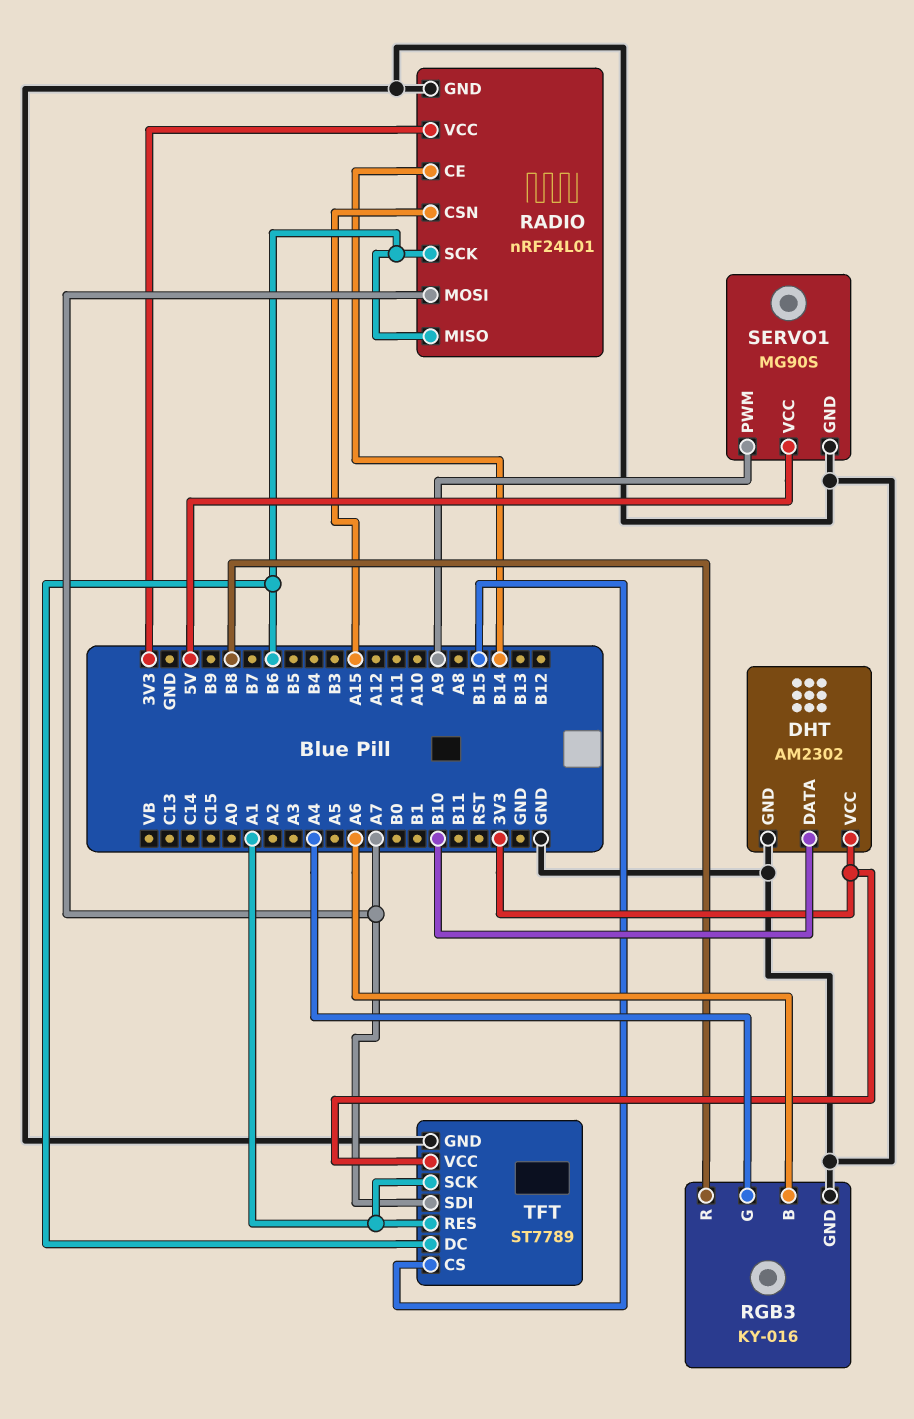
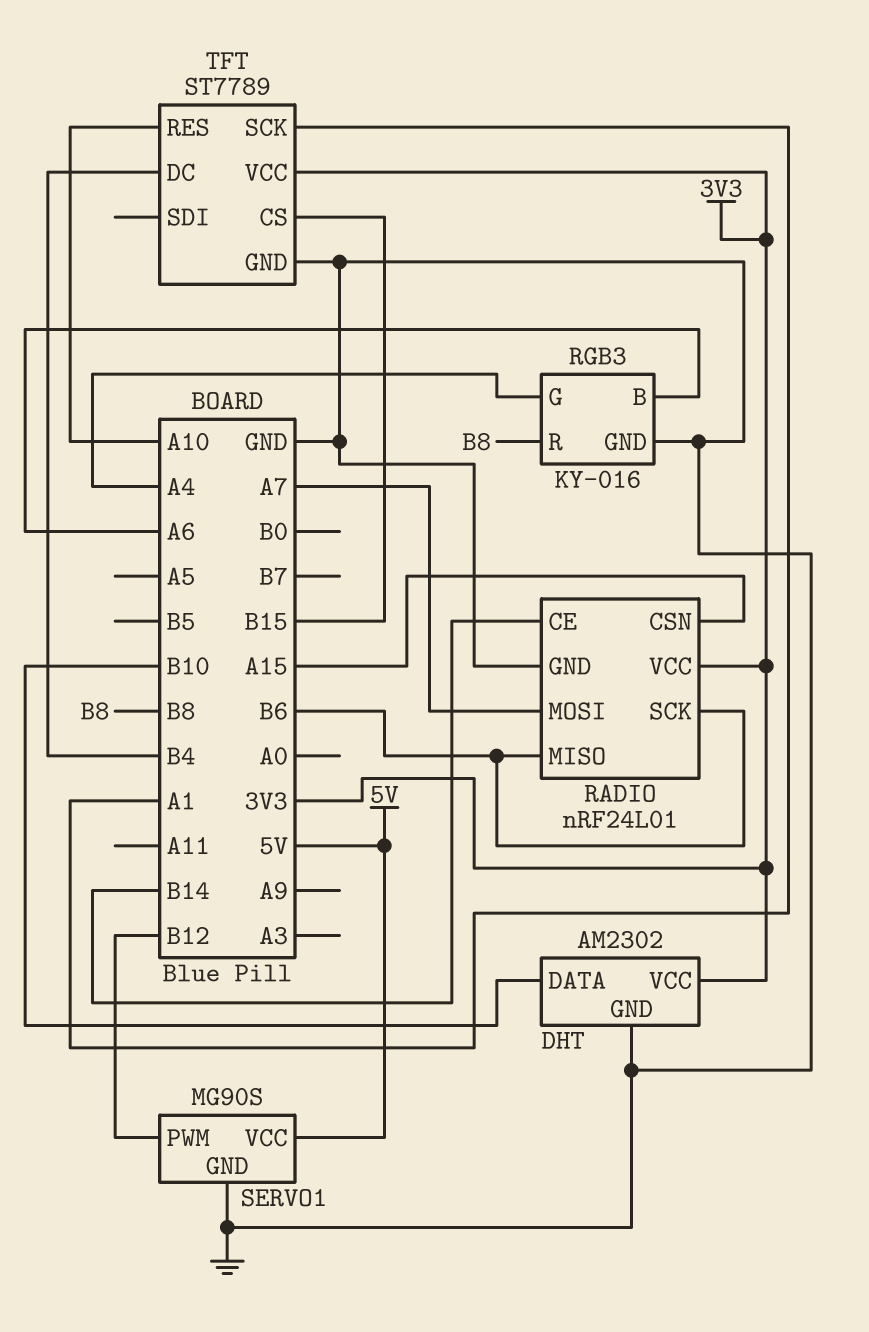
SERVO1 pin PWM: A9 -> B12
TFT pin DC: B6 -> B4
TFT pin RES: A1 -> A10
TFT pin SDI: A7 -> none

